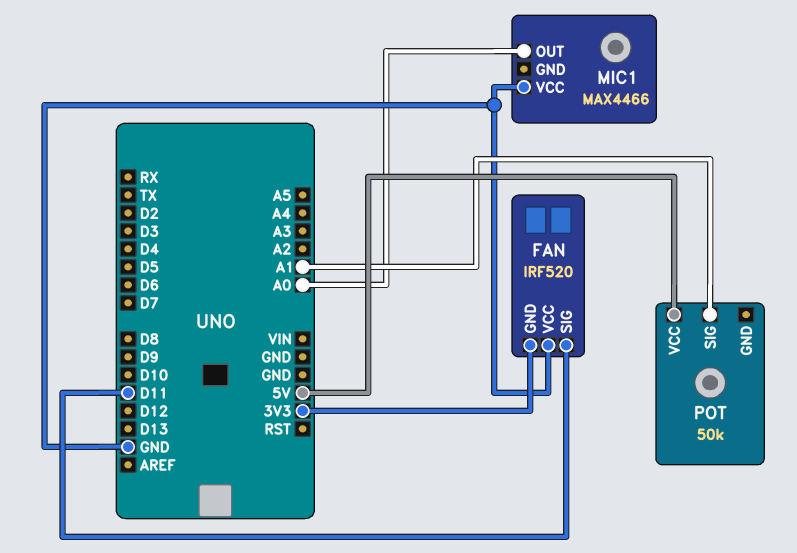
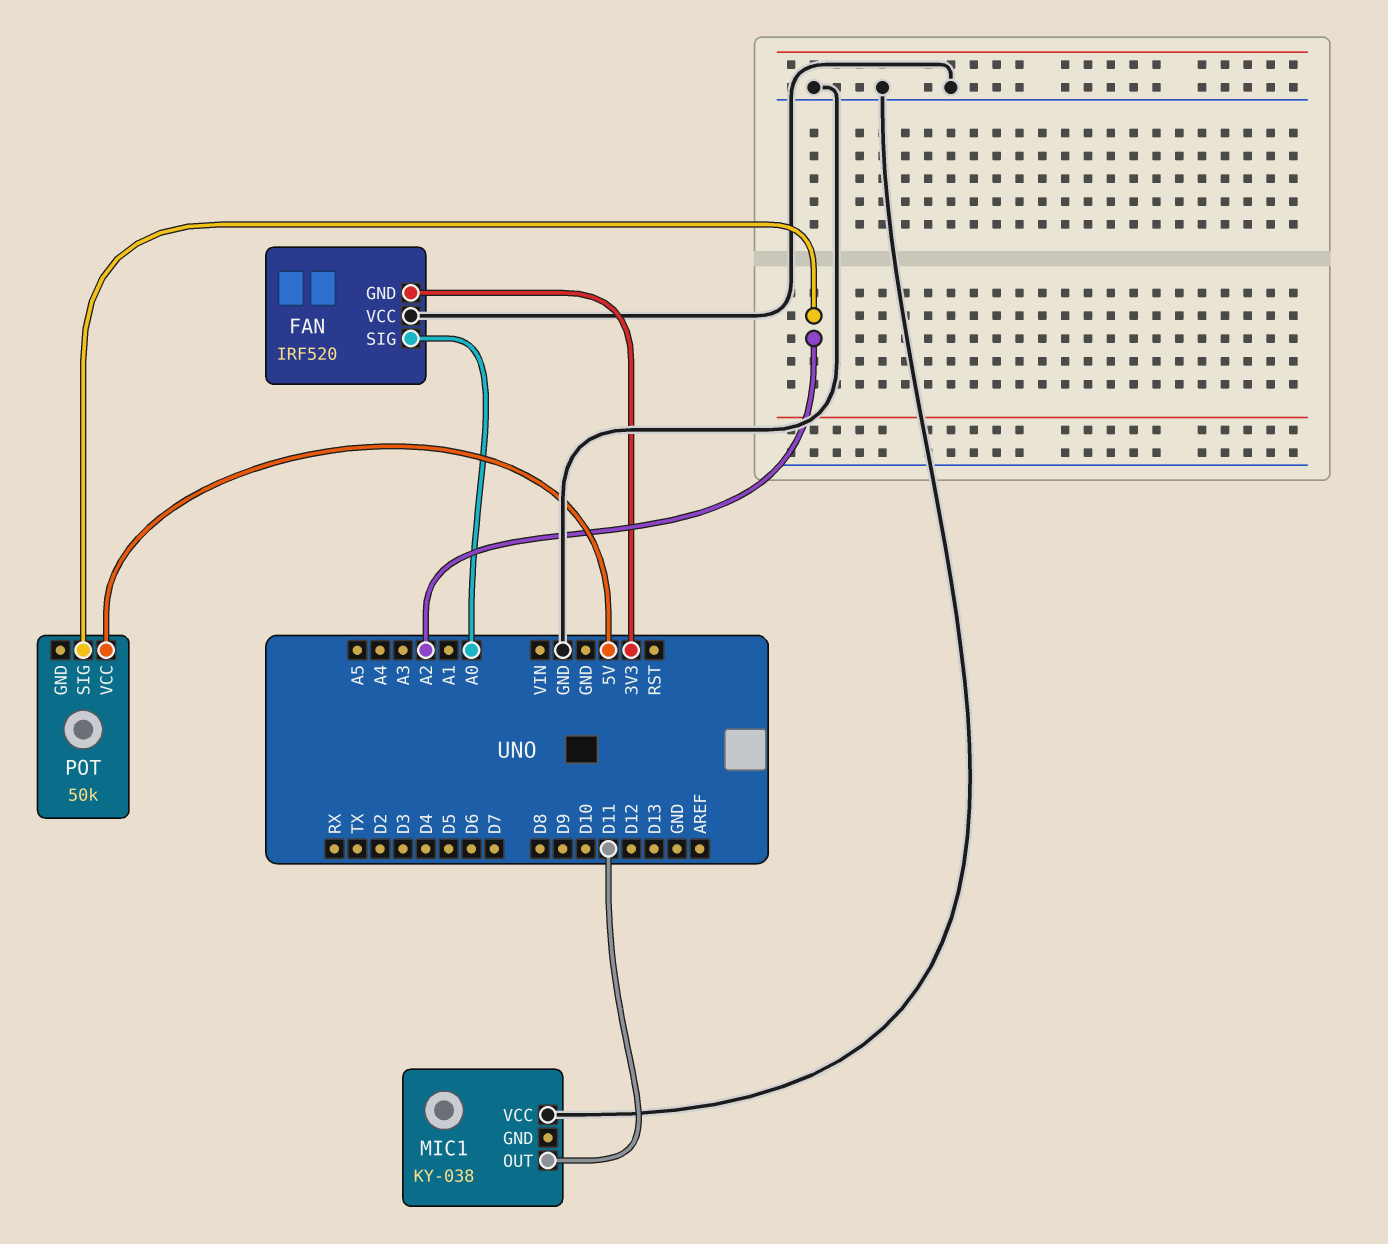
FAN pin SIG: D11 -> A0
MIC1: MAX4466 -> KY-038
MIC1 pin OUT: A0 -> D11
POT pin SIG: A1 -> A2

